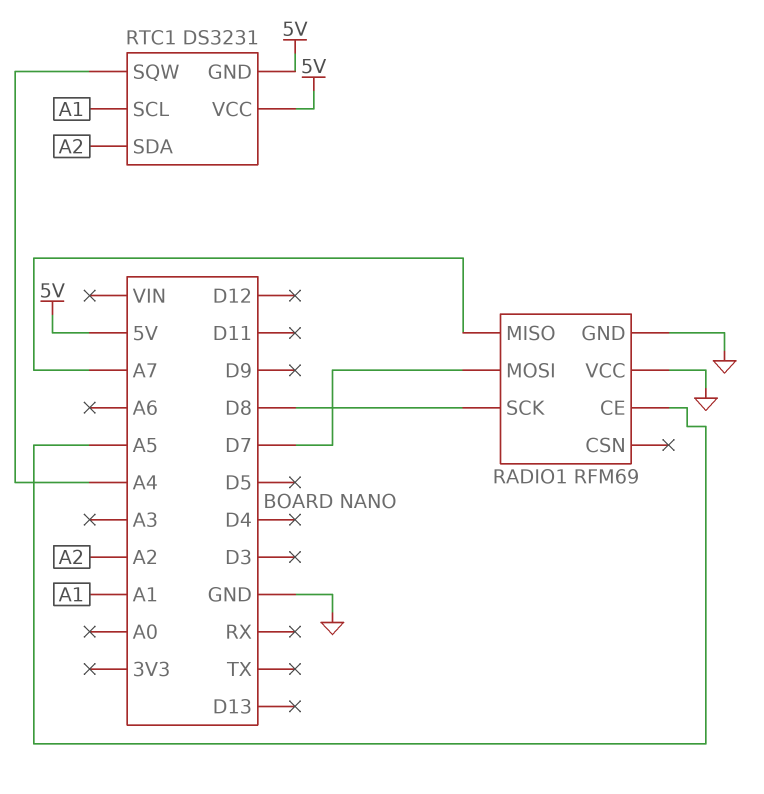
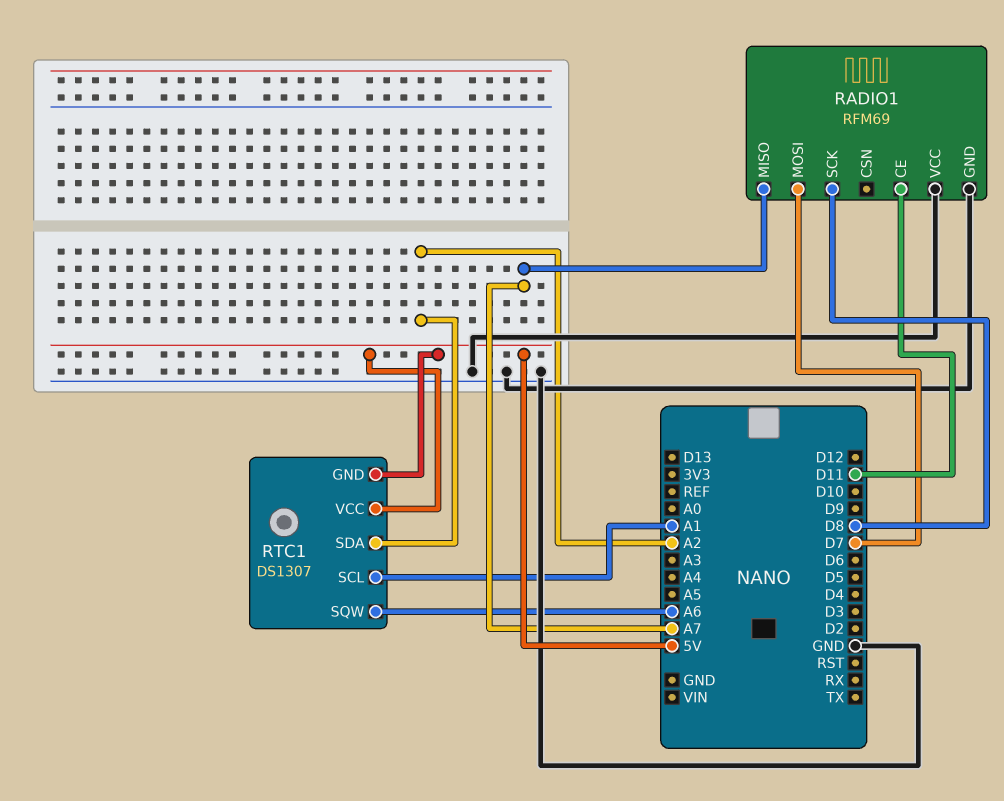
RADIO1 pin CE: A5 -> D11
RTC1: DS3231 -> DS1307
RTC1 pin SQW: A4 -> A6

